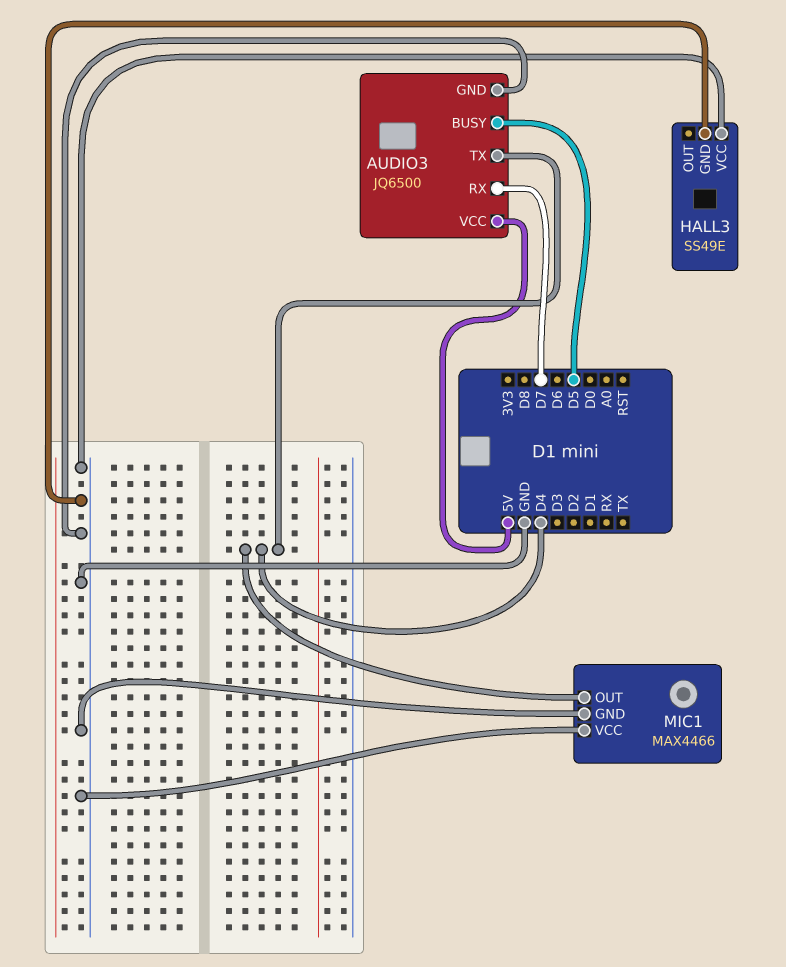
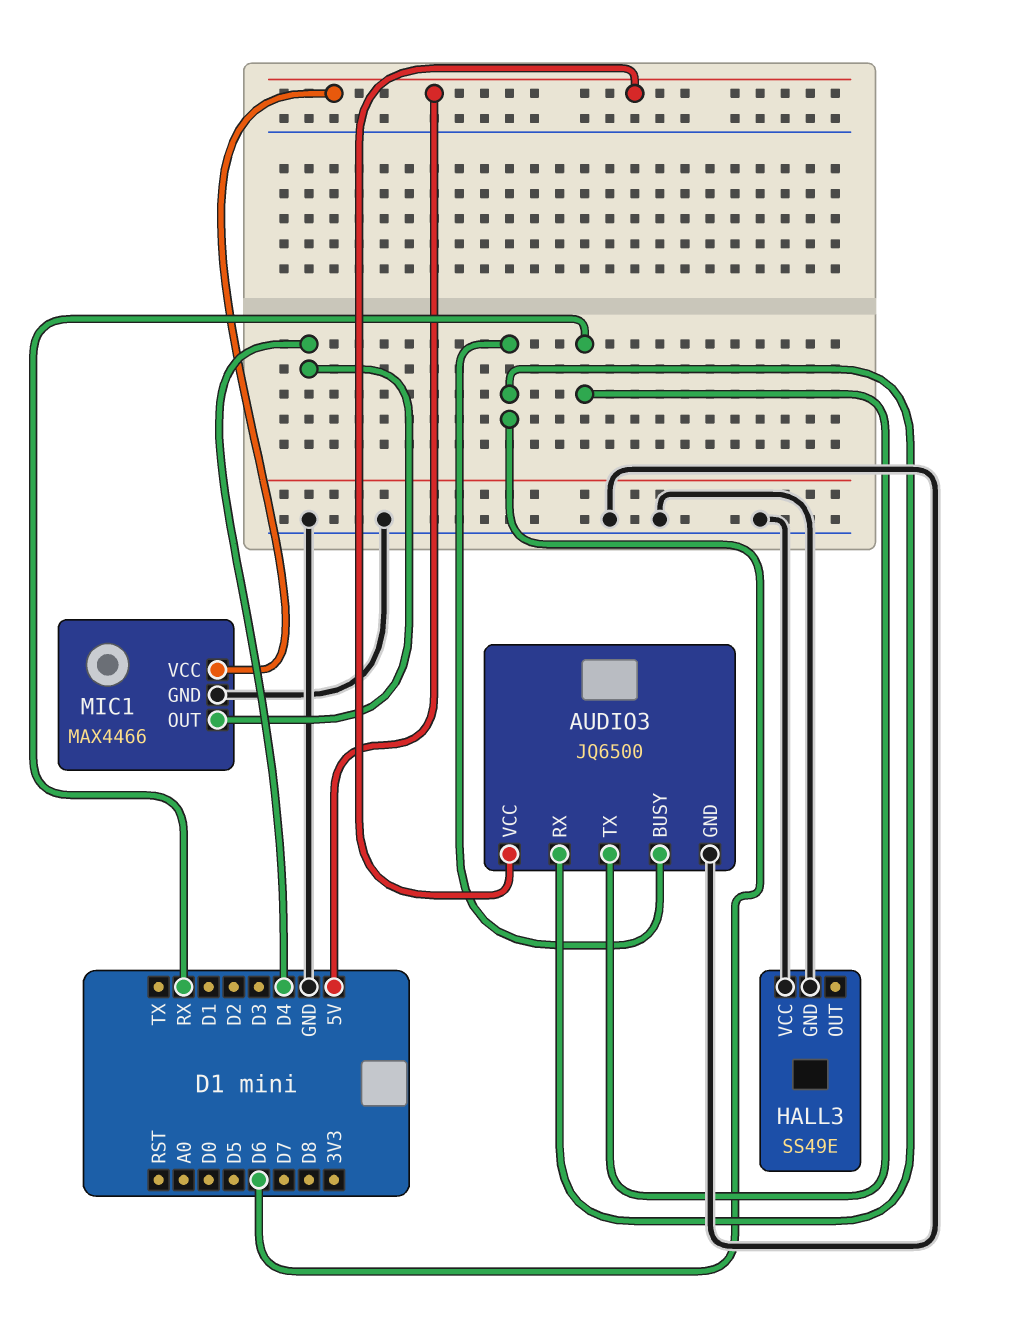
AUDIO3 pin BUSY: D5 -> D6
AUDIO3 pin RX: D7 -> D6
AUDIO3 pin TX: D4 -> RX
MIC1 pin VCC: GND -> 5V

